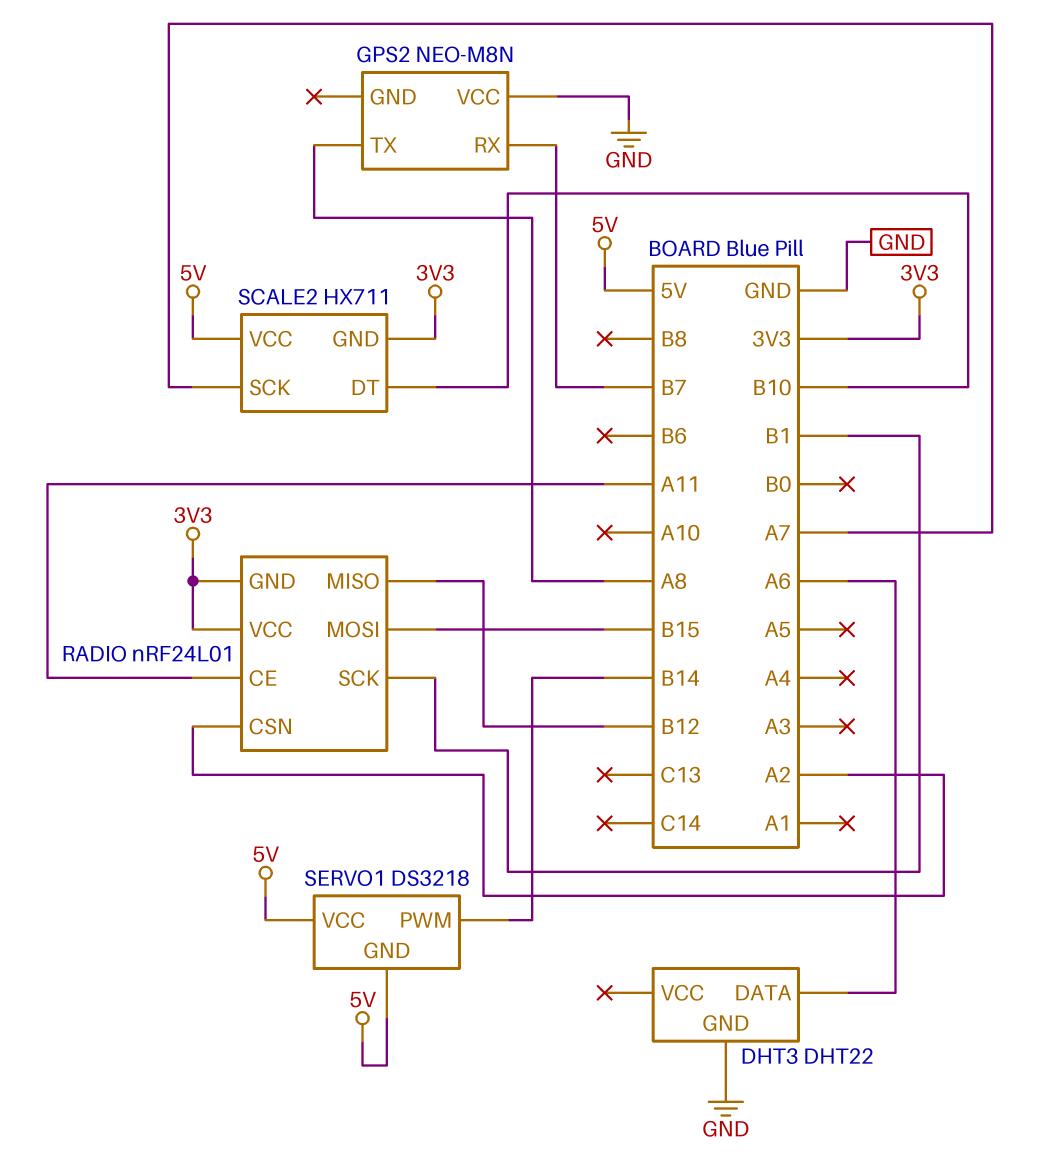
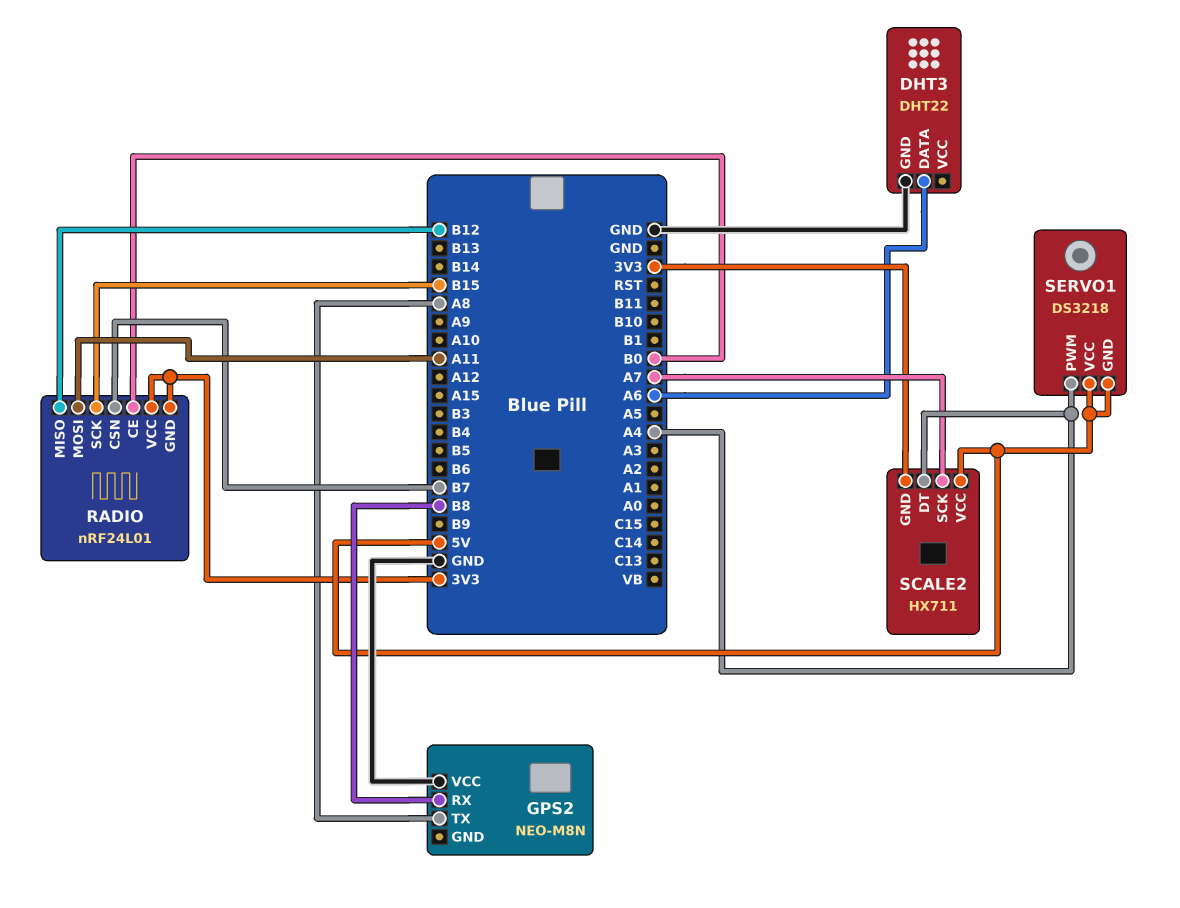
GPS2 pin RX: B7 -> B8
RADIO pin CE: A11 -> B0
RADIO pin CSN: A2 -> B7
RADIO pin MOSI: B15 -> A11
RADIO pin SCK: B1 -> B15
SCALE2 pin DT: B10 -> A4
SERVO1 pin PWM: B14 -> A4

